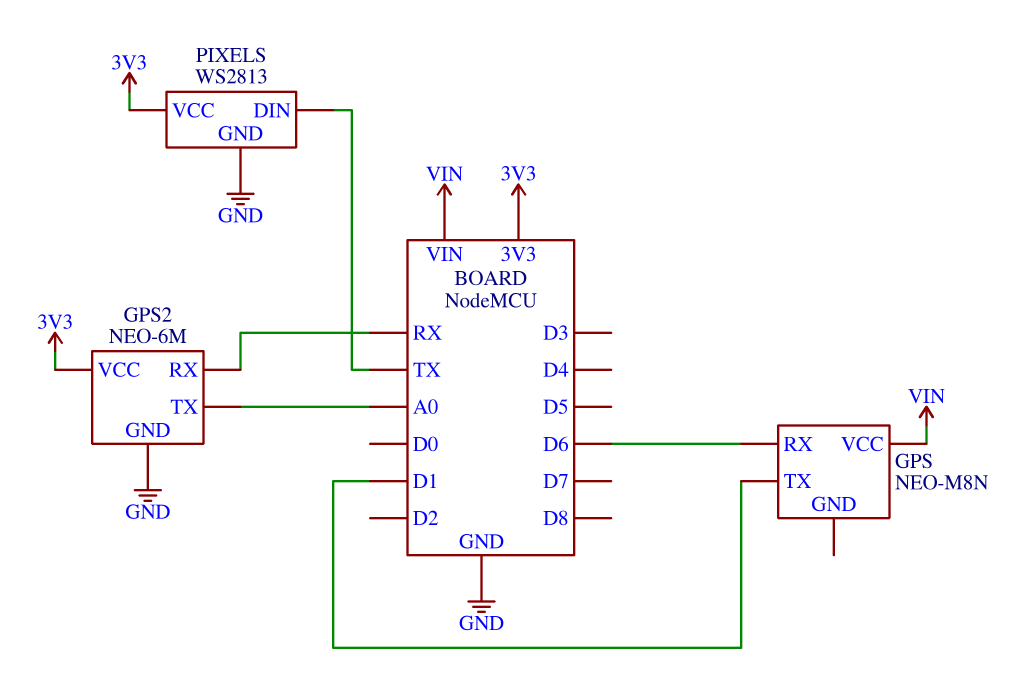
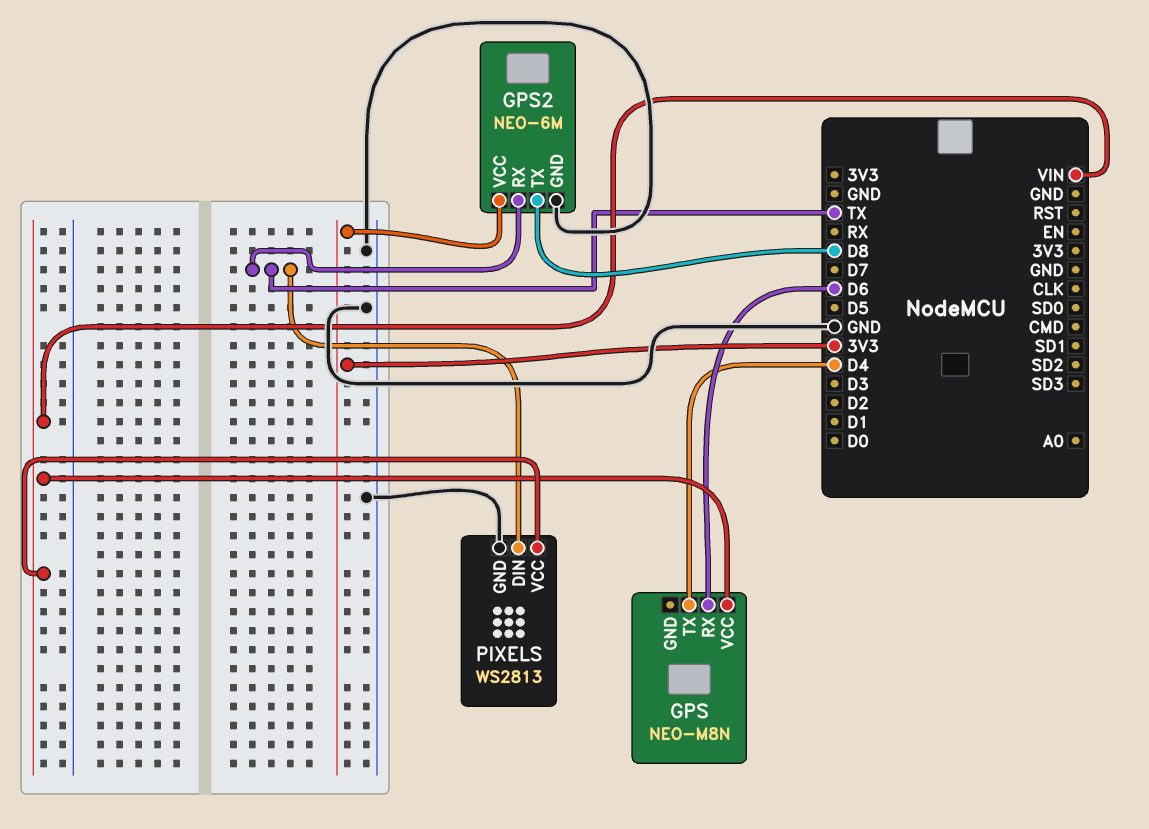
GPS pin TX: D1 -> D4
GPS2 pin RX: RX -> TX
GPS2 pin TX: A0 -> D8
PIXELS pin VCC: 3V3 -> VIN

